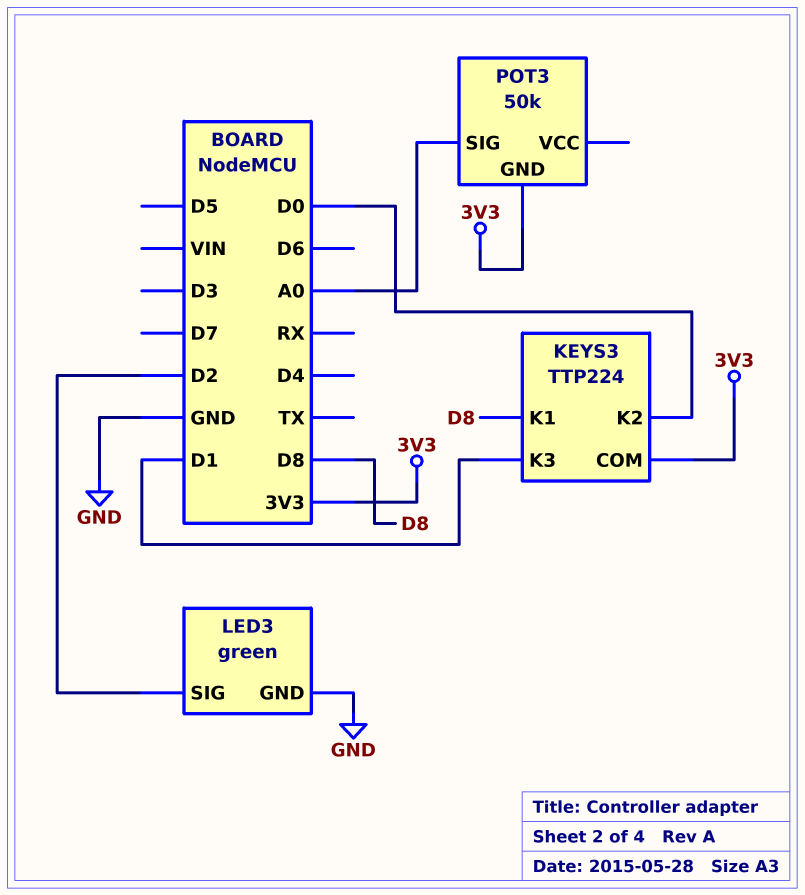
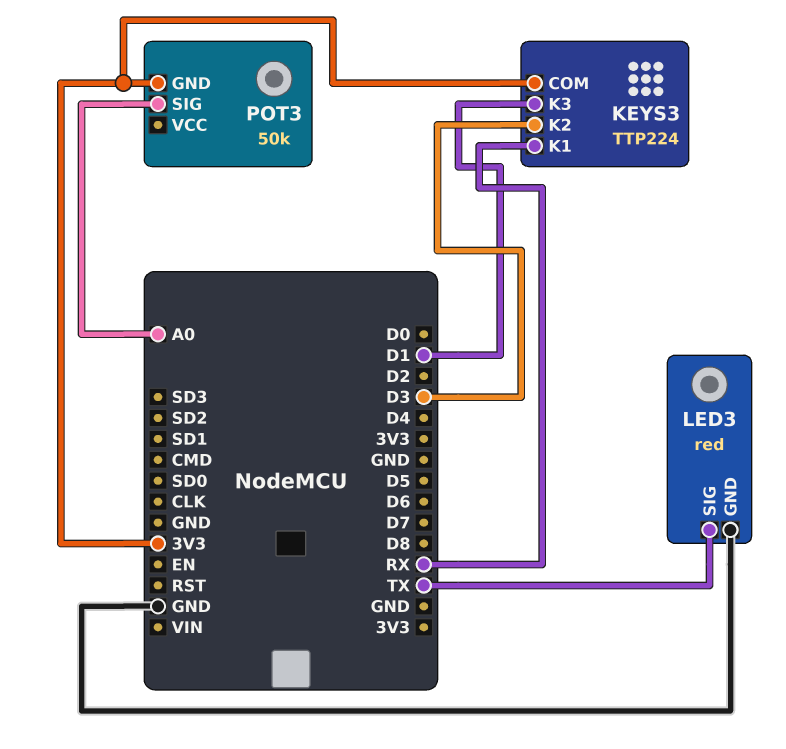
KEYS3 pin K1: D8 -> RX
KEYS3 pin K2: D0 -> D3
LED3: green -> red
LED3 pin SIG: D2 -> TX

